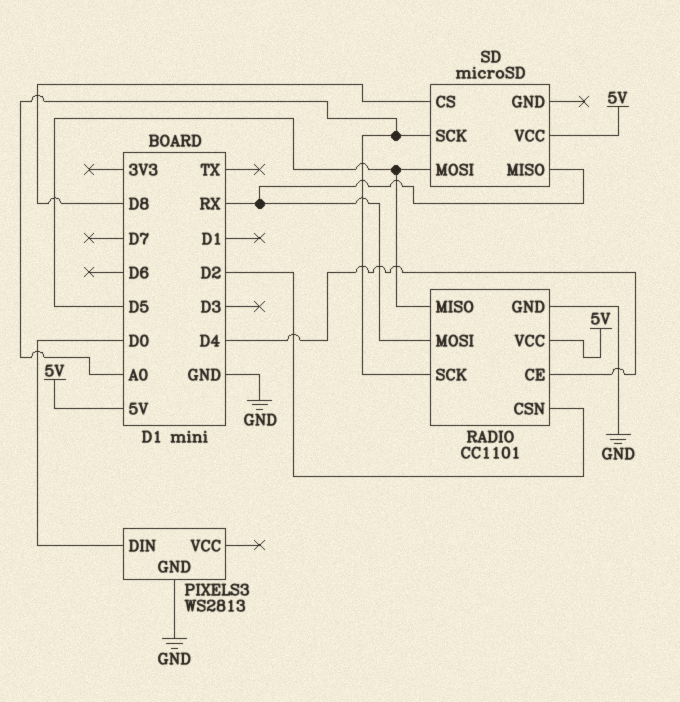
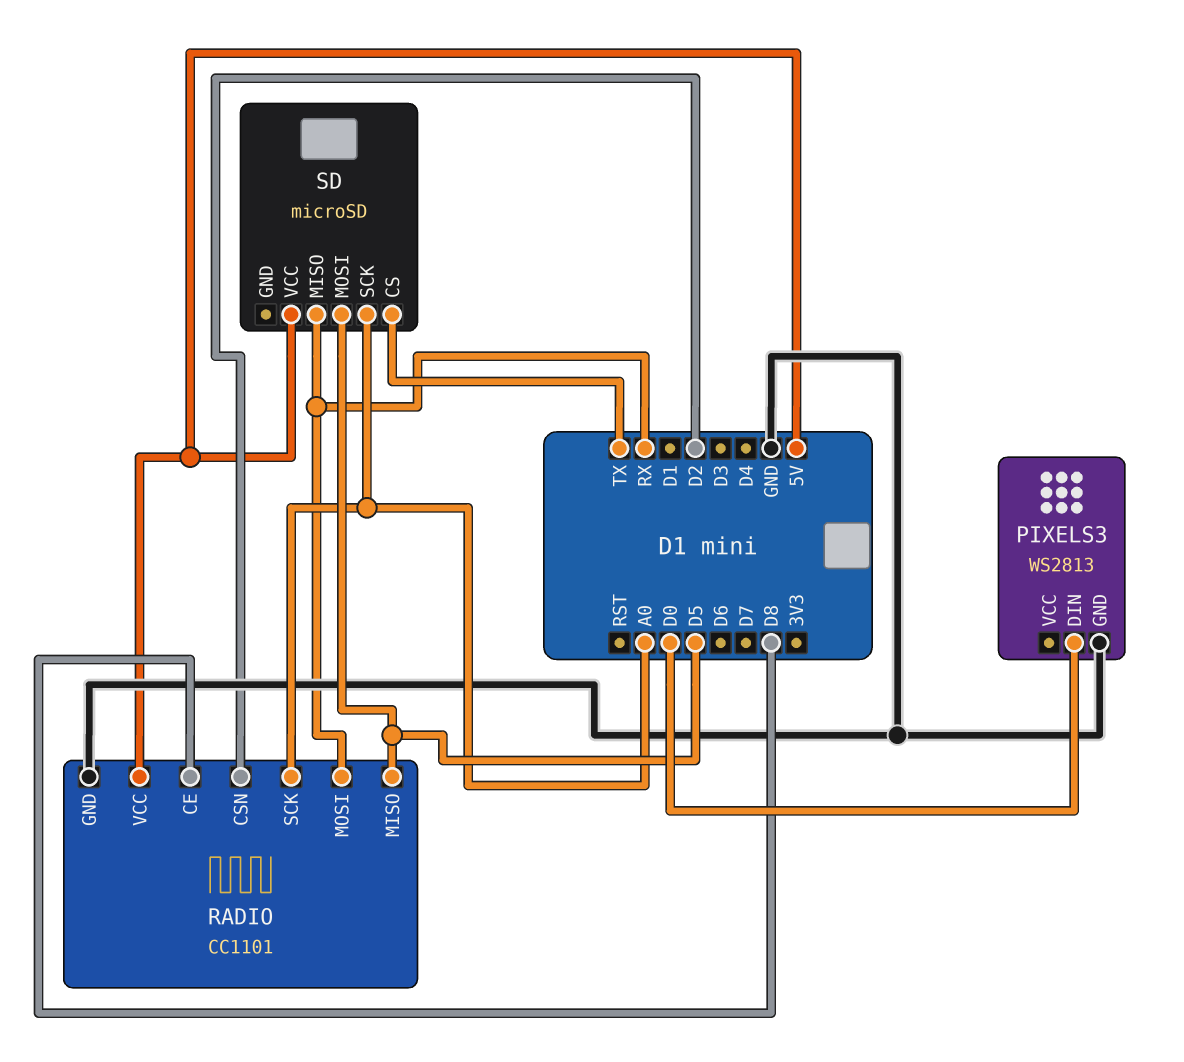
RADIO pin CE: D4 -> D8
SD pin CS: D8 -> TX

